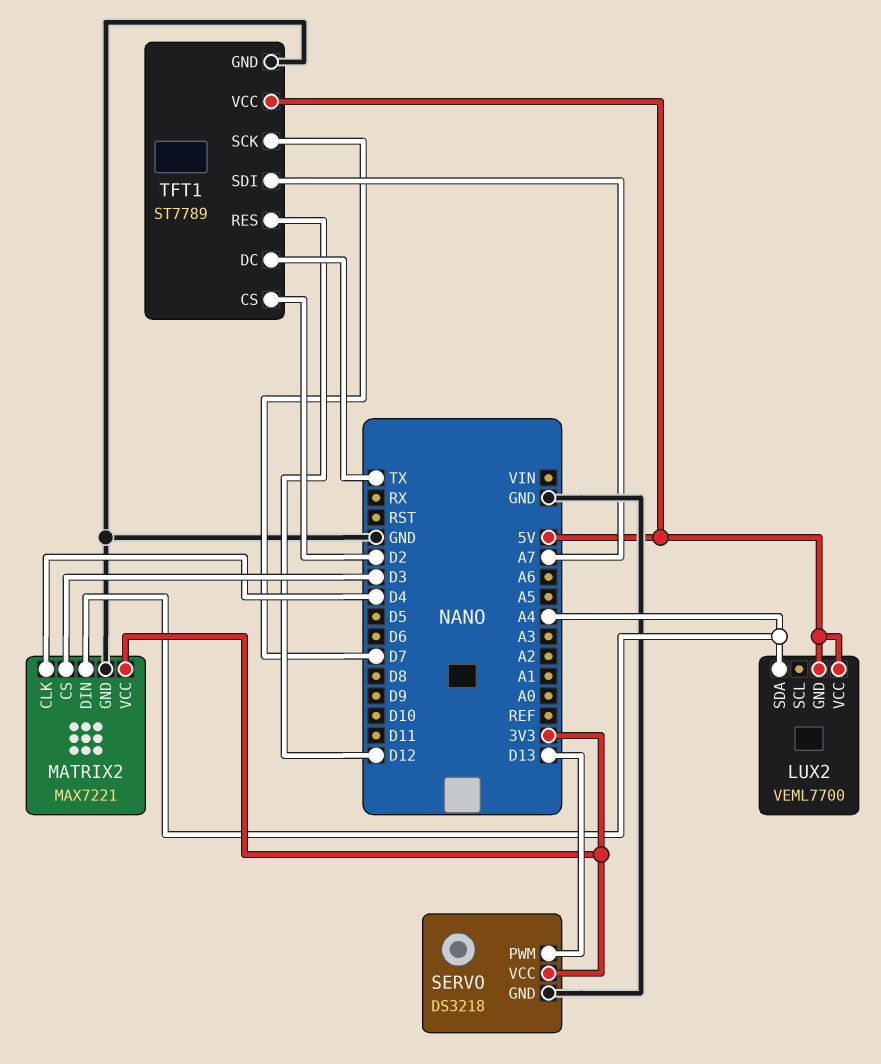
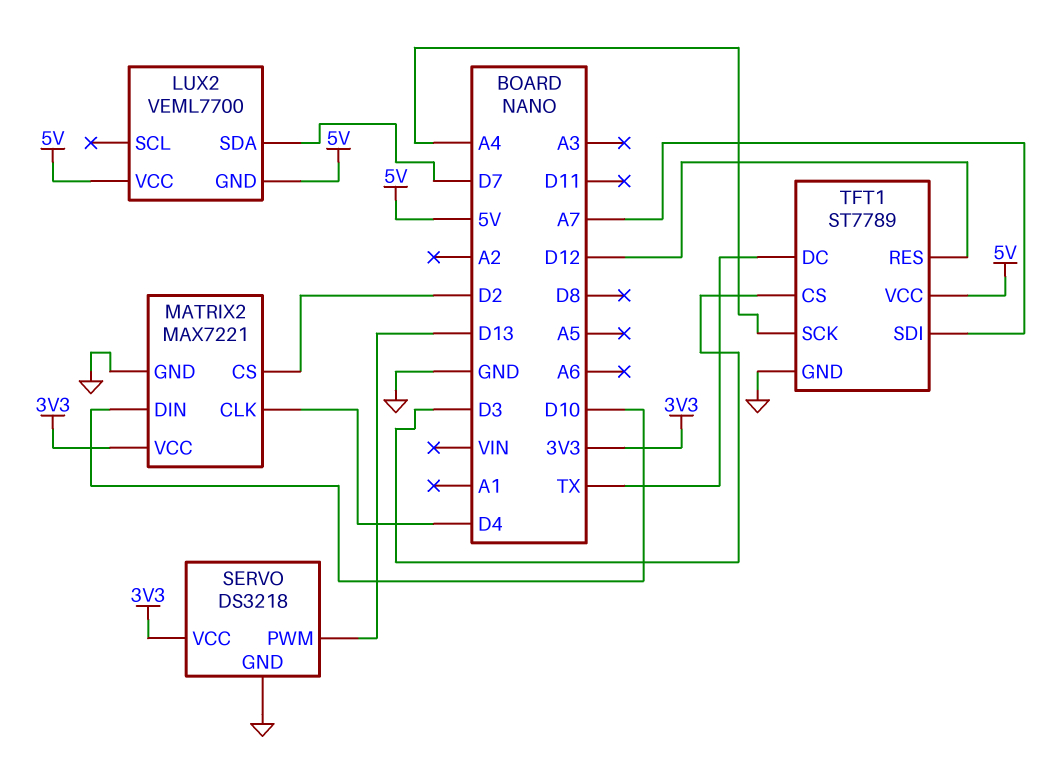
LUX2 pin SDA: A4 -> D7
MATRIX2 pin CS: D3 -> D2
MATRIX2 pin DIN: A4 -> D10
TFT1 pin CS: D2 -> D3
TFT1 pin SCK: D7 -> A4

